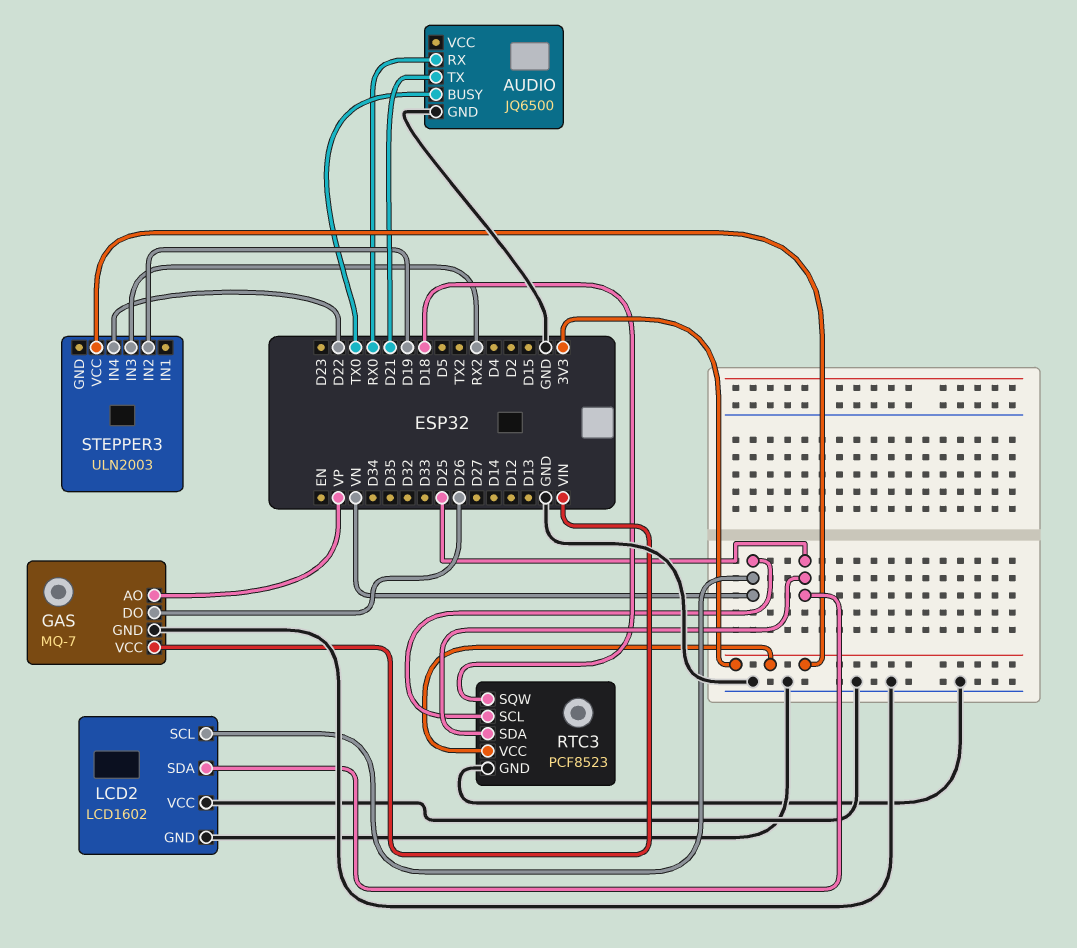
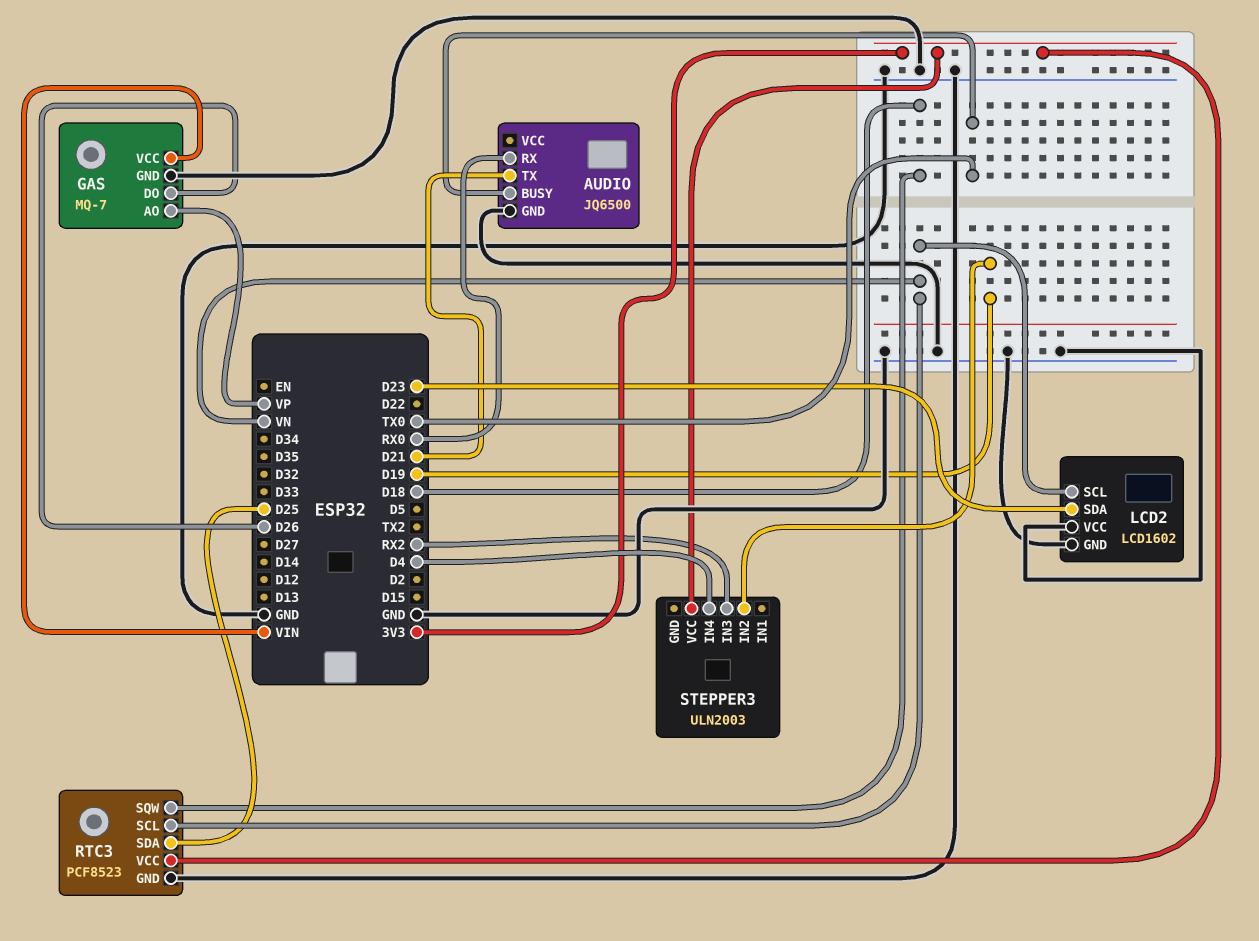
LCD2 pin SDA: D25 -> D23
STEPPER3 pin IN4: D22 -> D4

